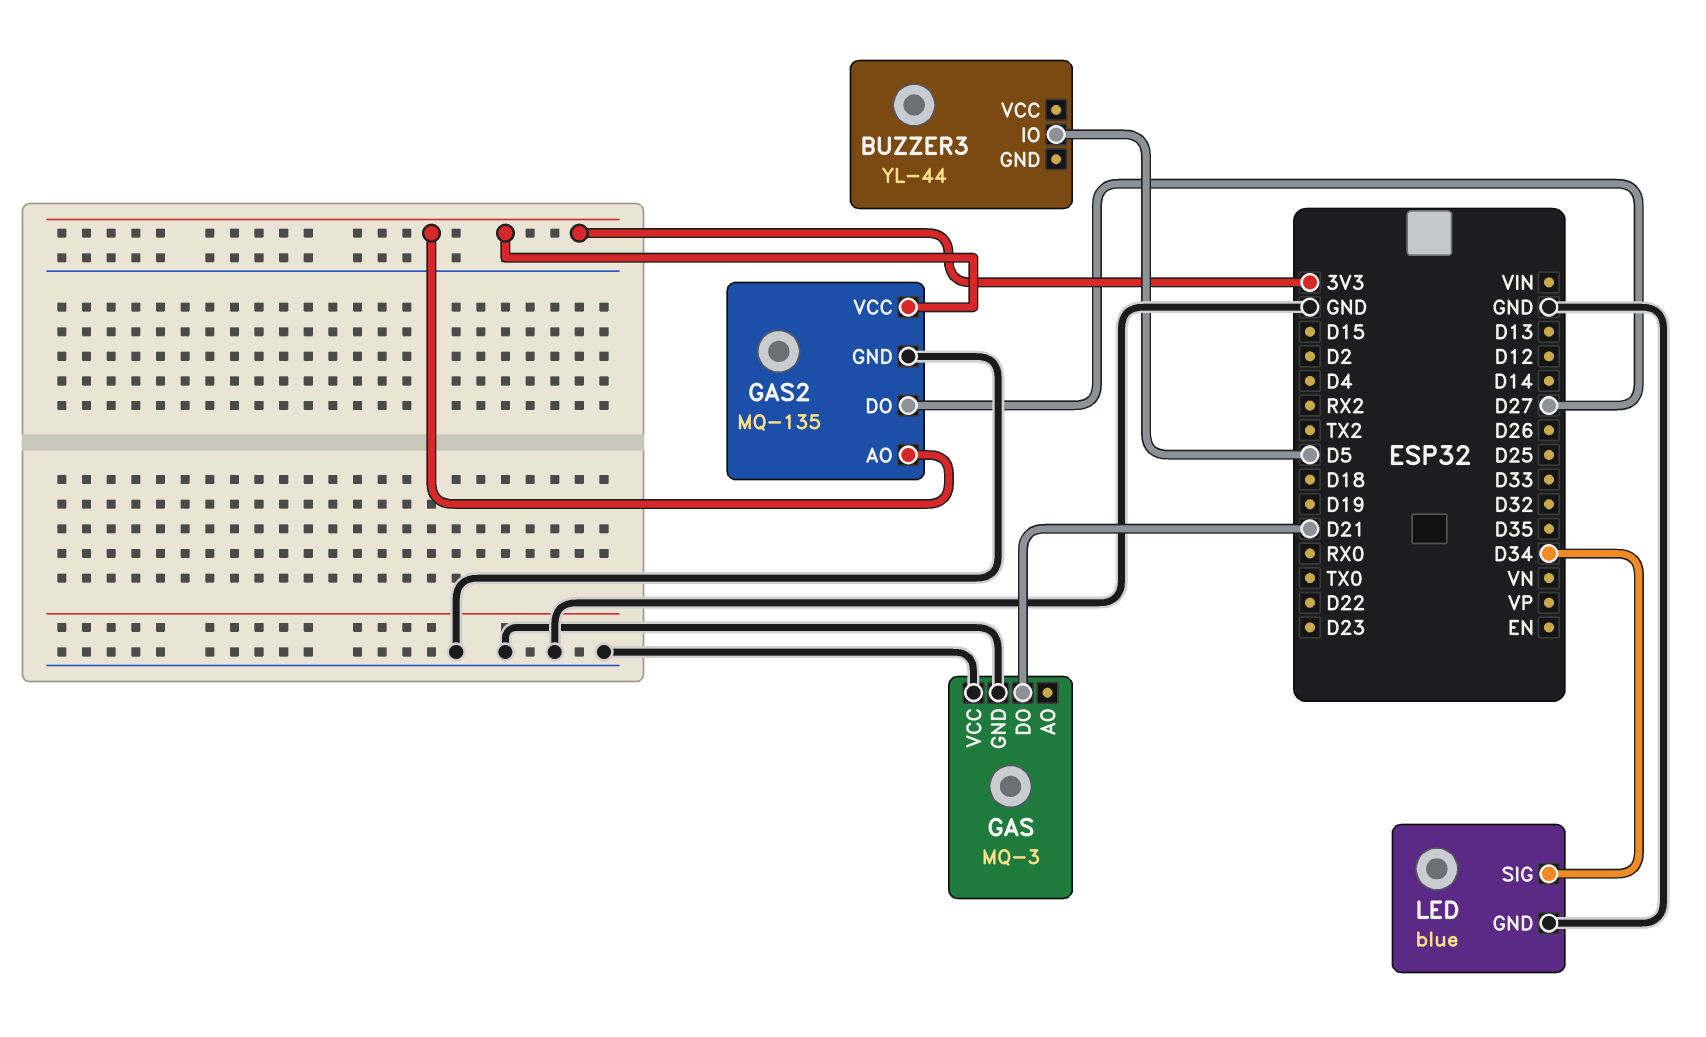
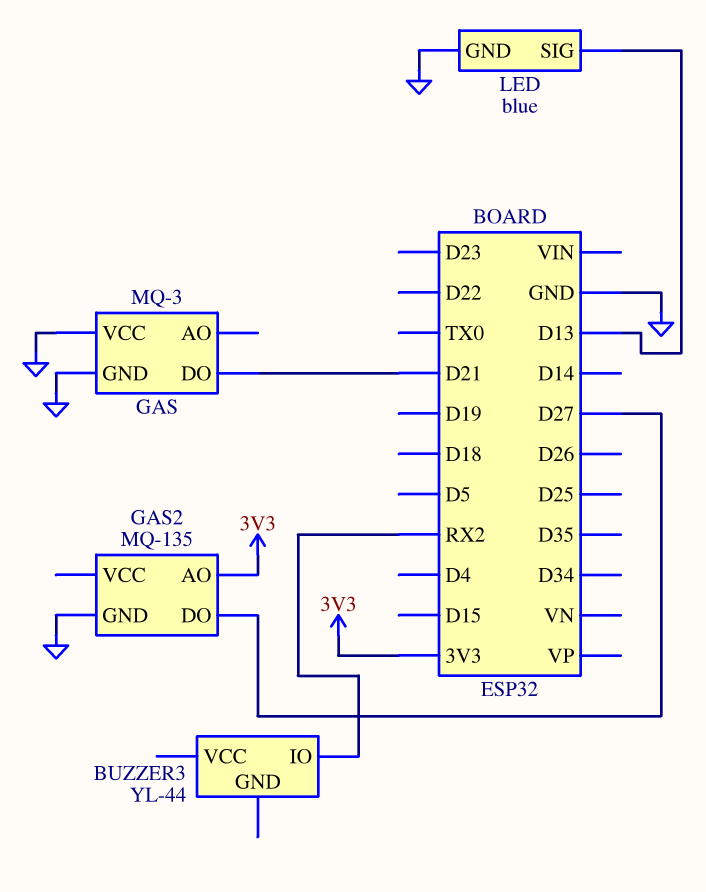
BUZZER3 pin IO: D5 -> RX2
GAS2 pin VCC: 3V3 -> none
LED pin SIG: D34 -> D13

